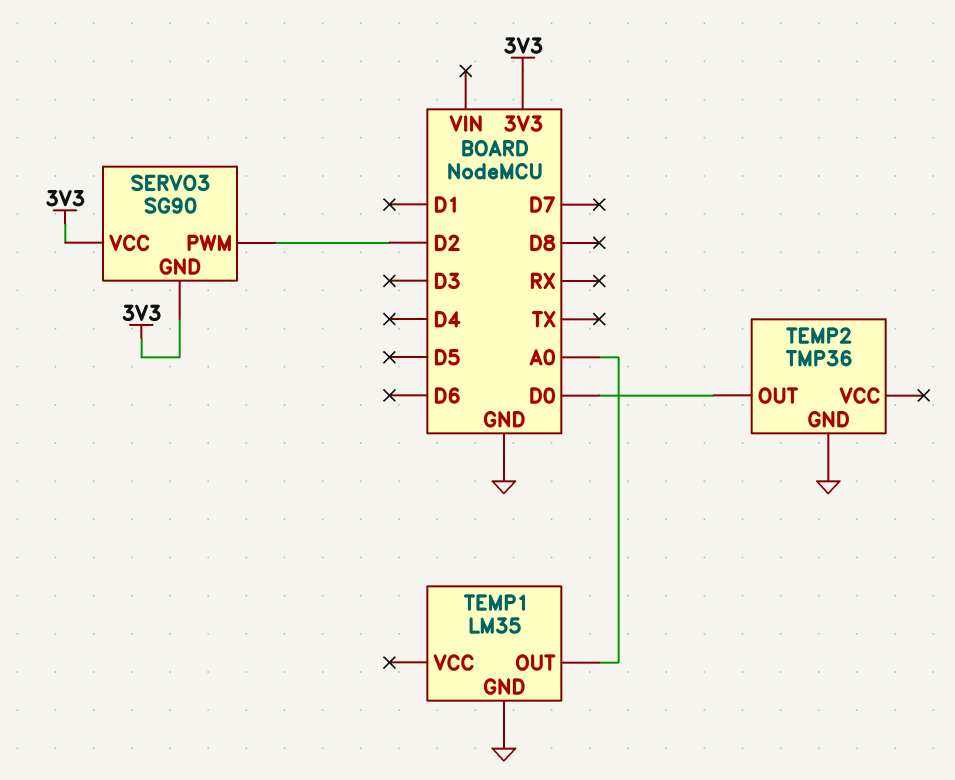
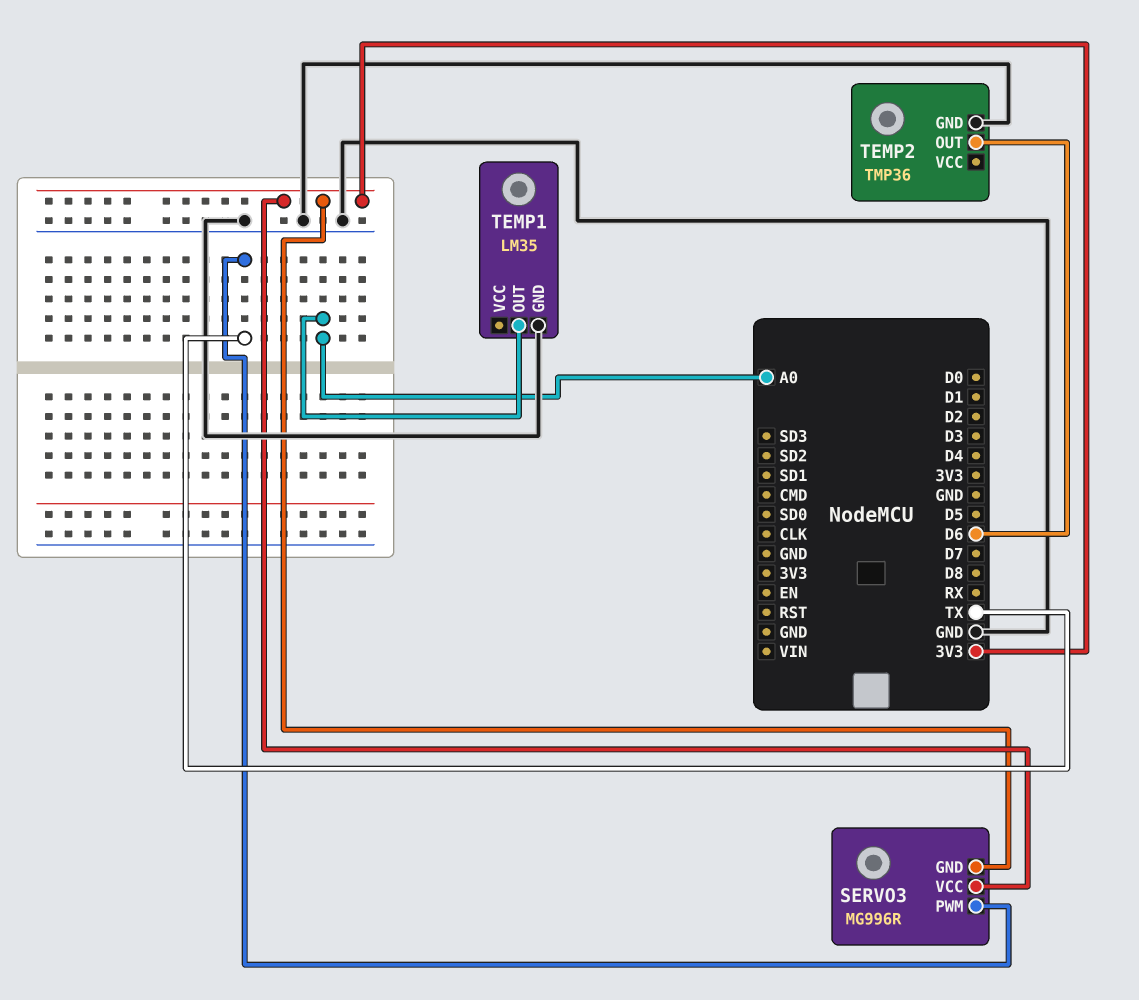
SERVO3: SG90 -> MG996R
SERVO3 pin PWM: D2 -> TX
TEMP2 pin OUT: D0 -> D6

